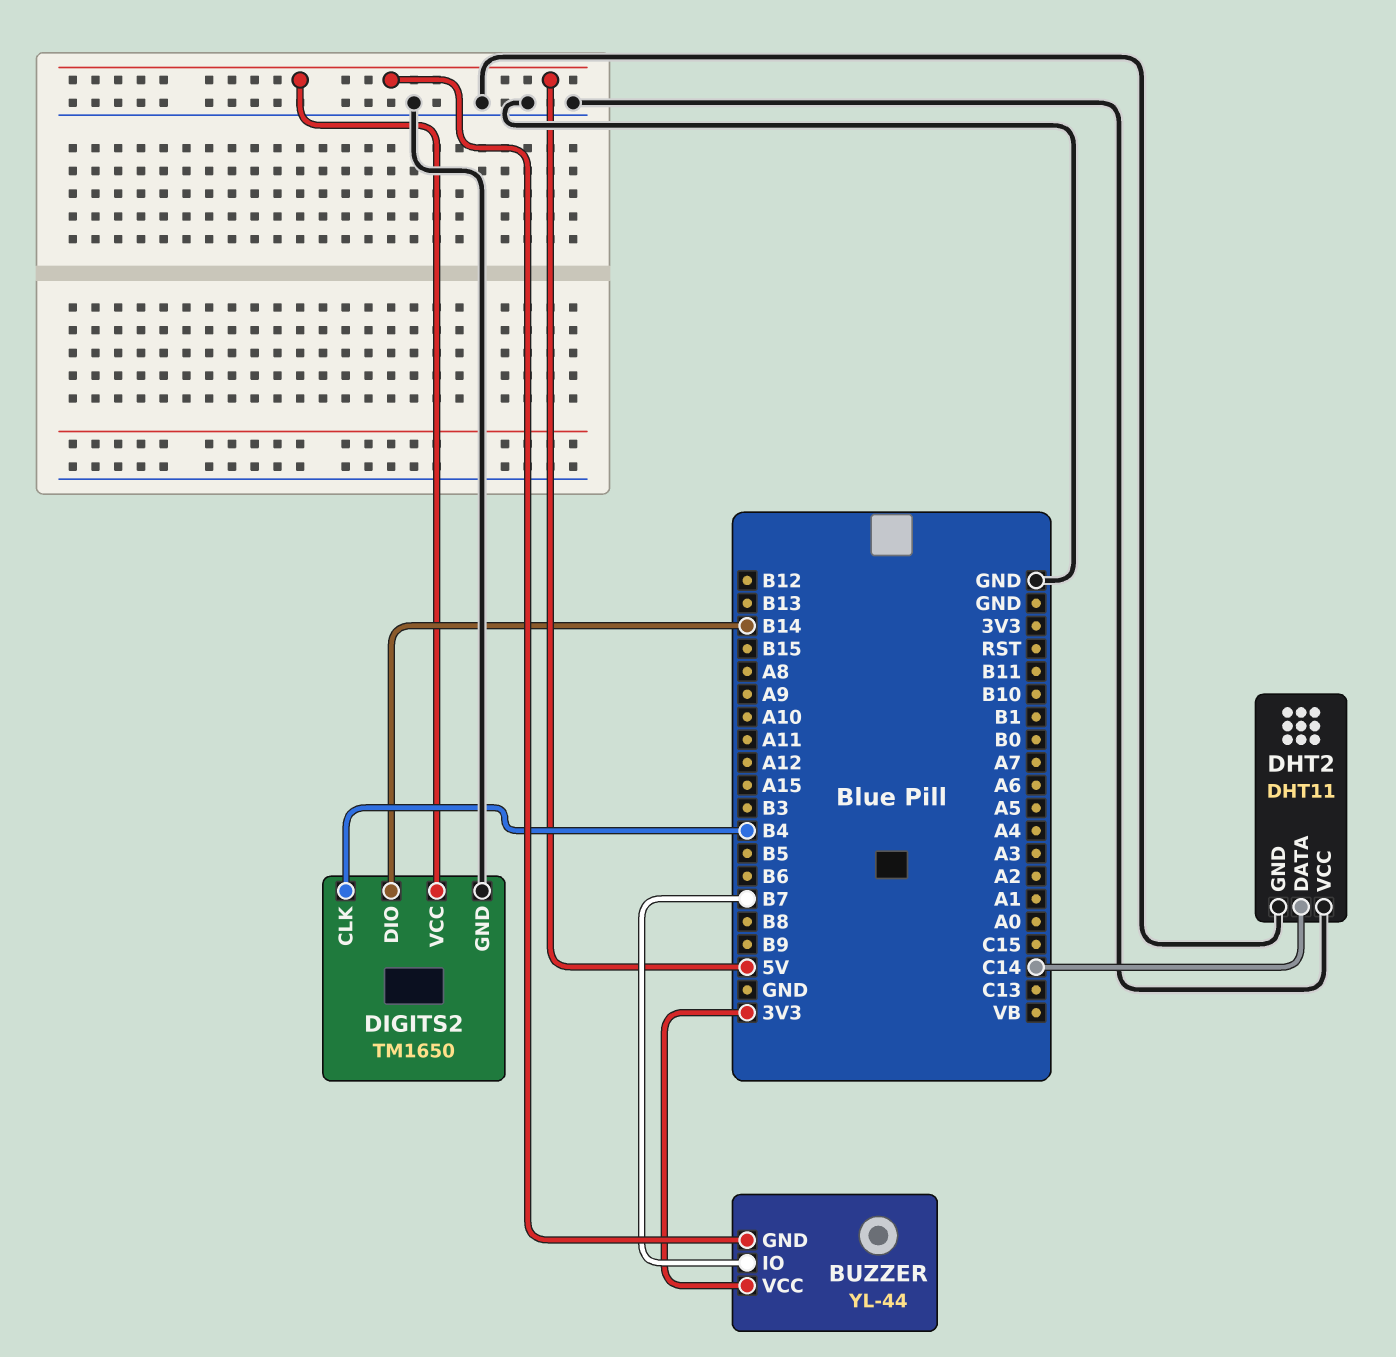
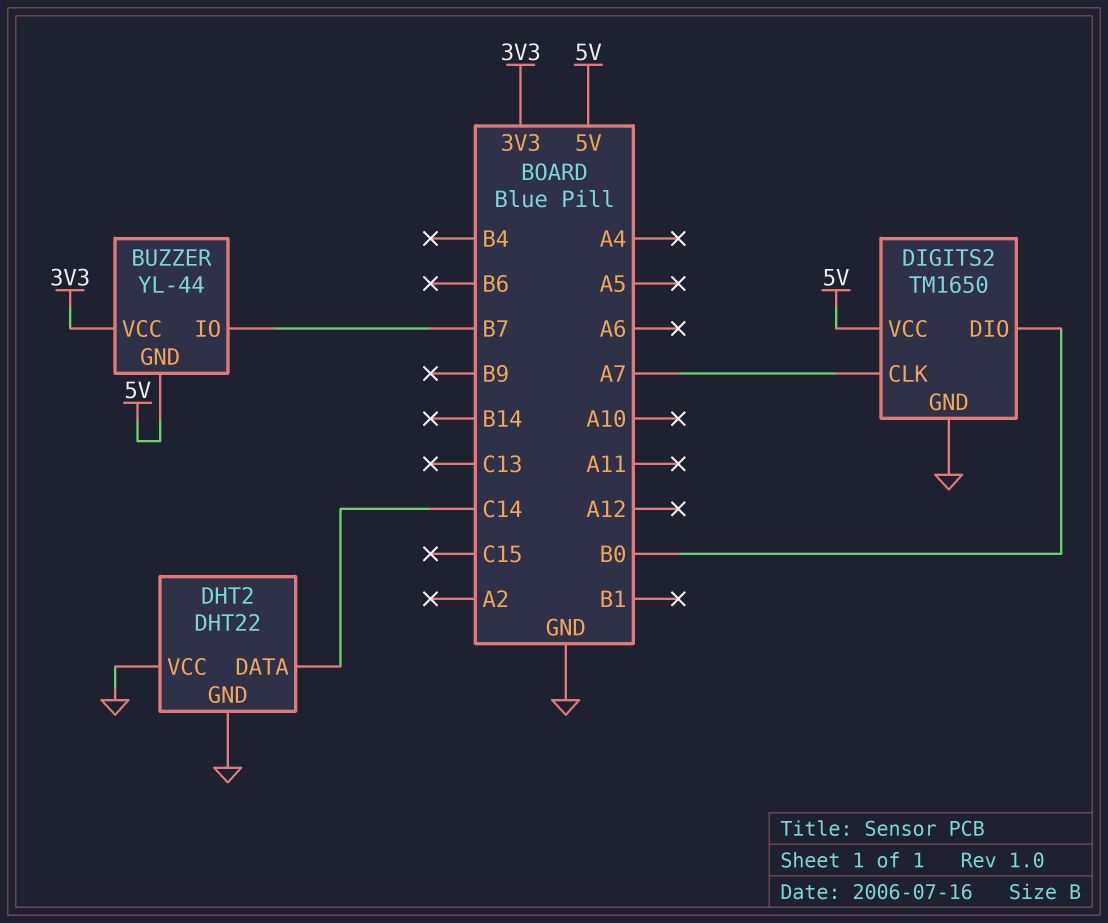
DHT2: DHT11 -> DHT22
DIGITS2 pin CLK: B4 -> A7
DIGITS2 pin DIO: B14 -> B0

